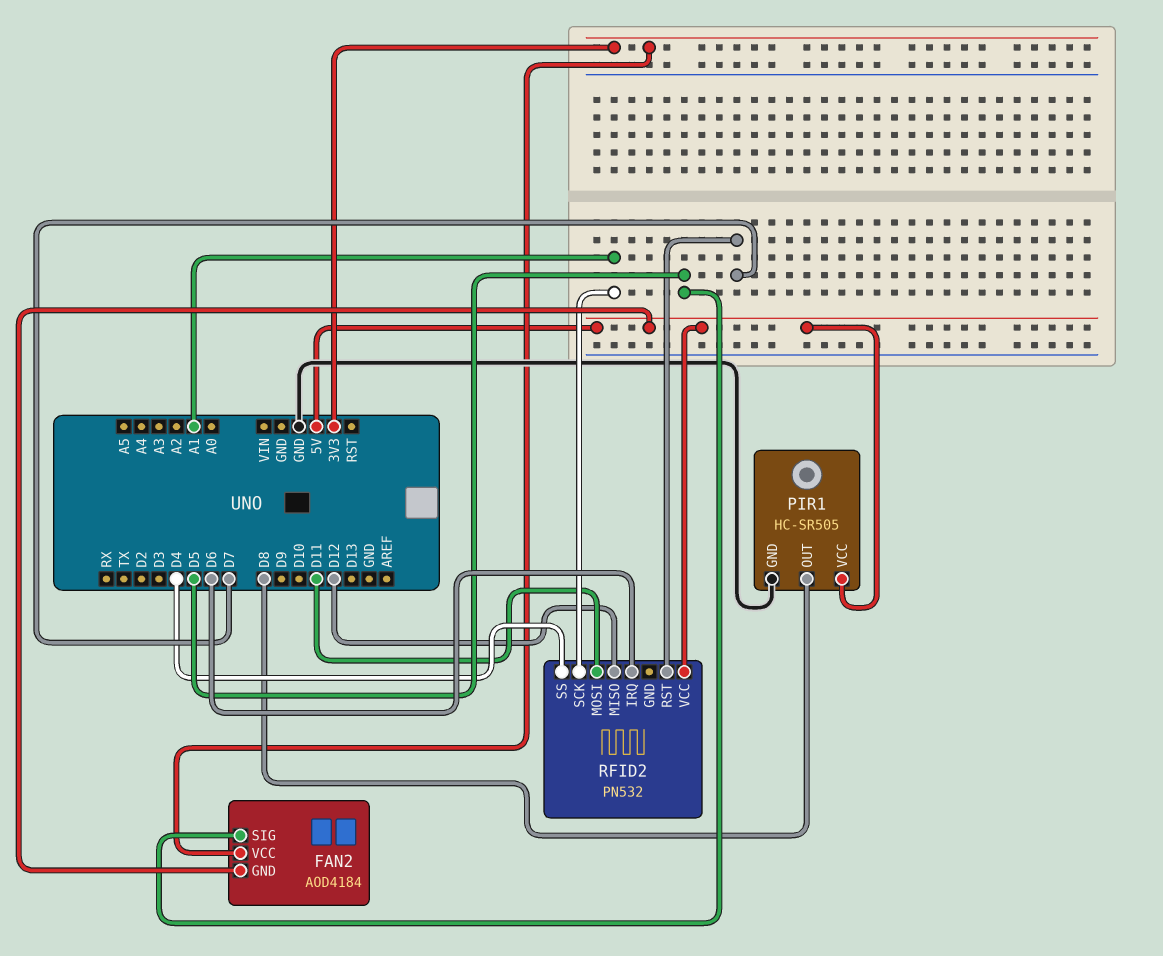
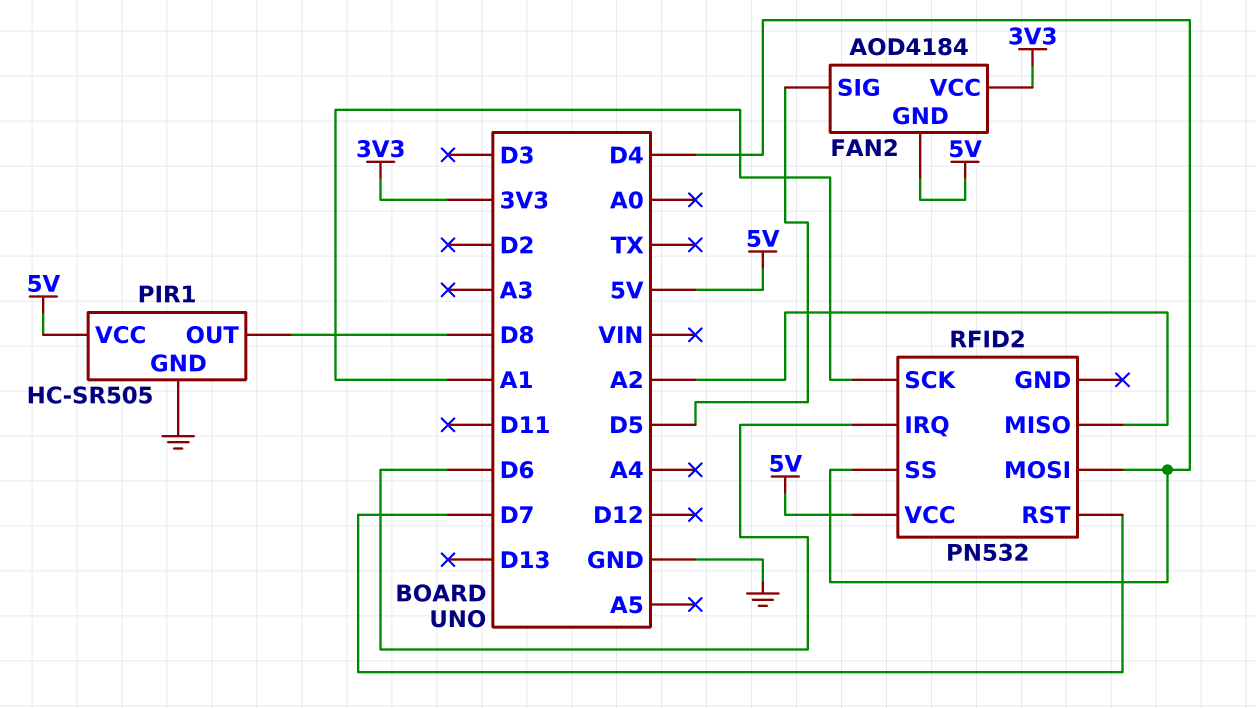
RFID2 pin MISO: D12 -> A2
RFID2 pin MOSI: D11 -> D4

